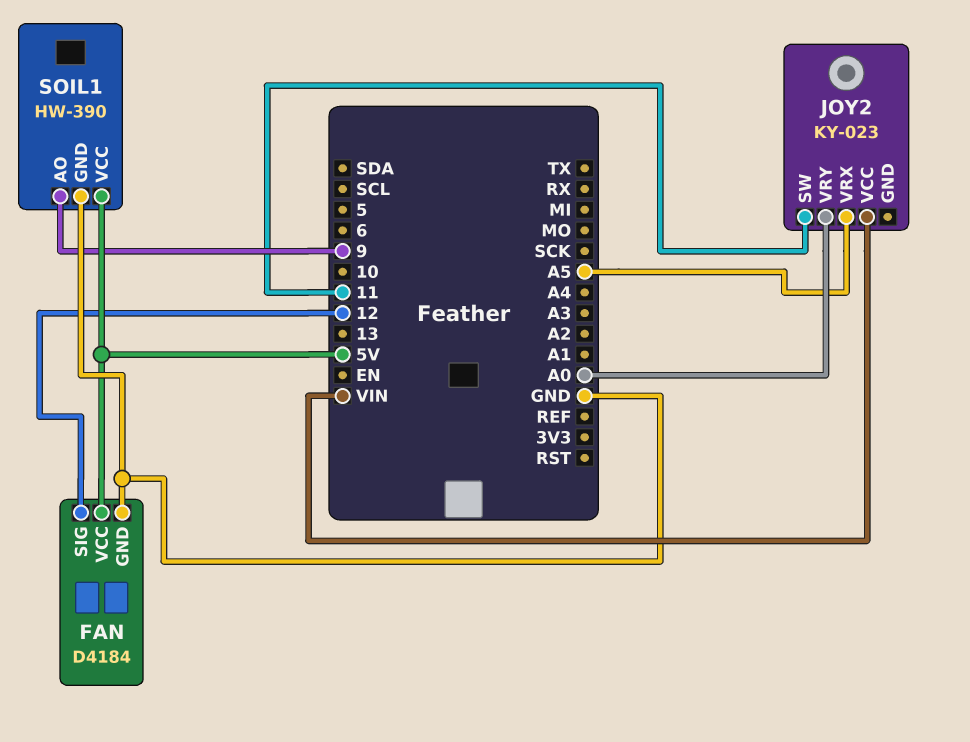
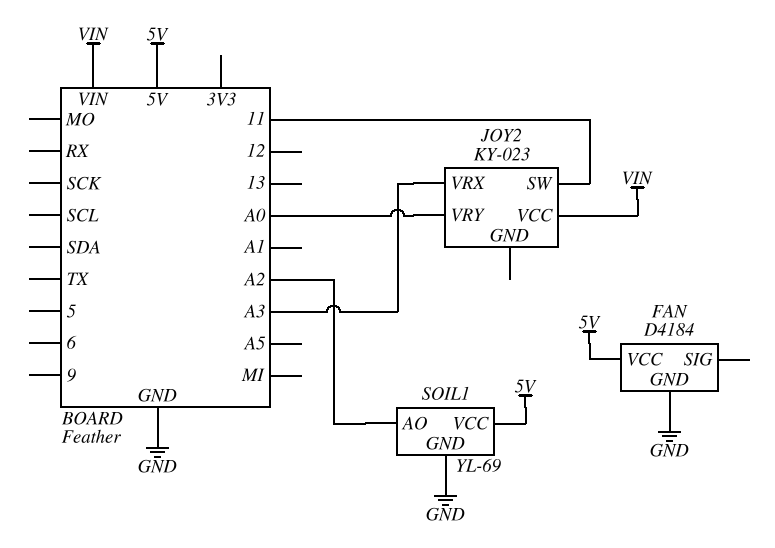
FAN pin SIG: 12 -> none
JOY2 pin VRX: A5 -> A3
SOIL1: HW-390 -> YL-69
SOIL1 pin AO: 9 -> A2

